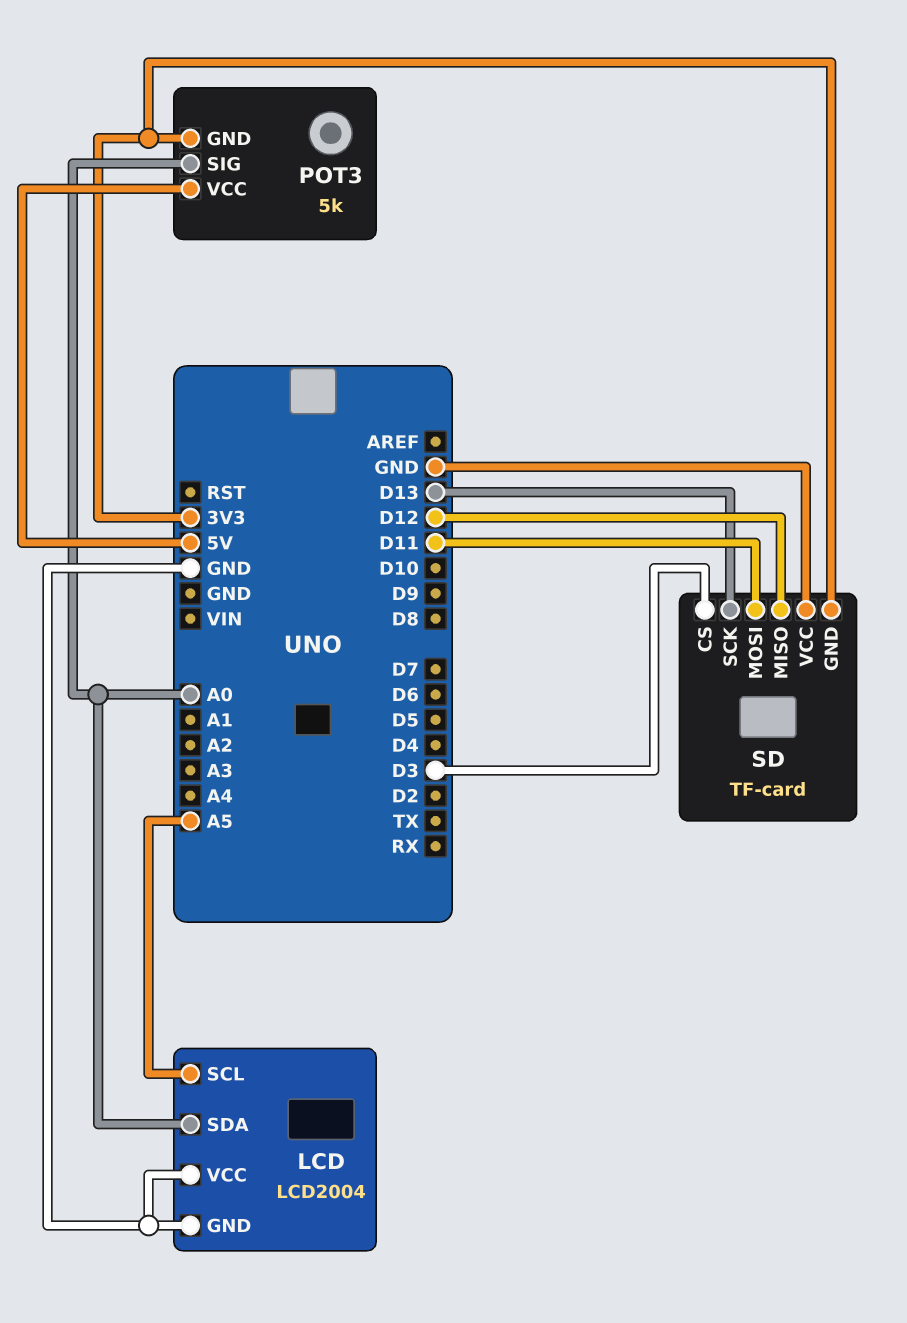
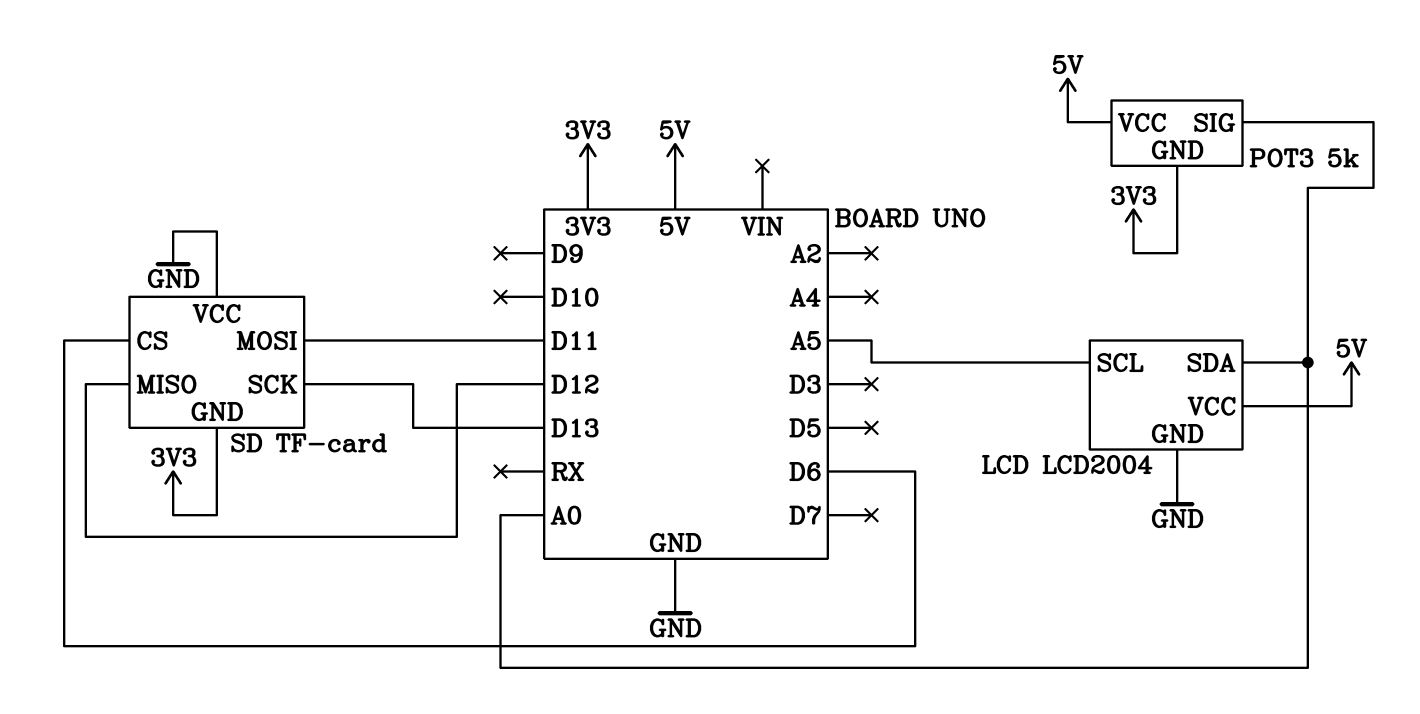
LCD pin VCC: GND -> 5V
SD pin CS: D3 -> D6

